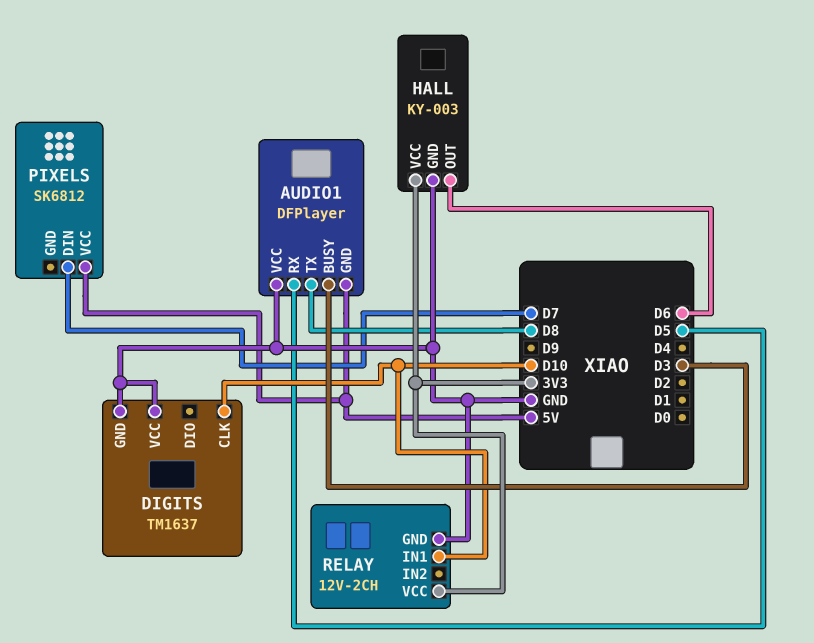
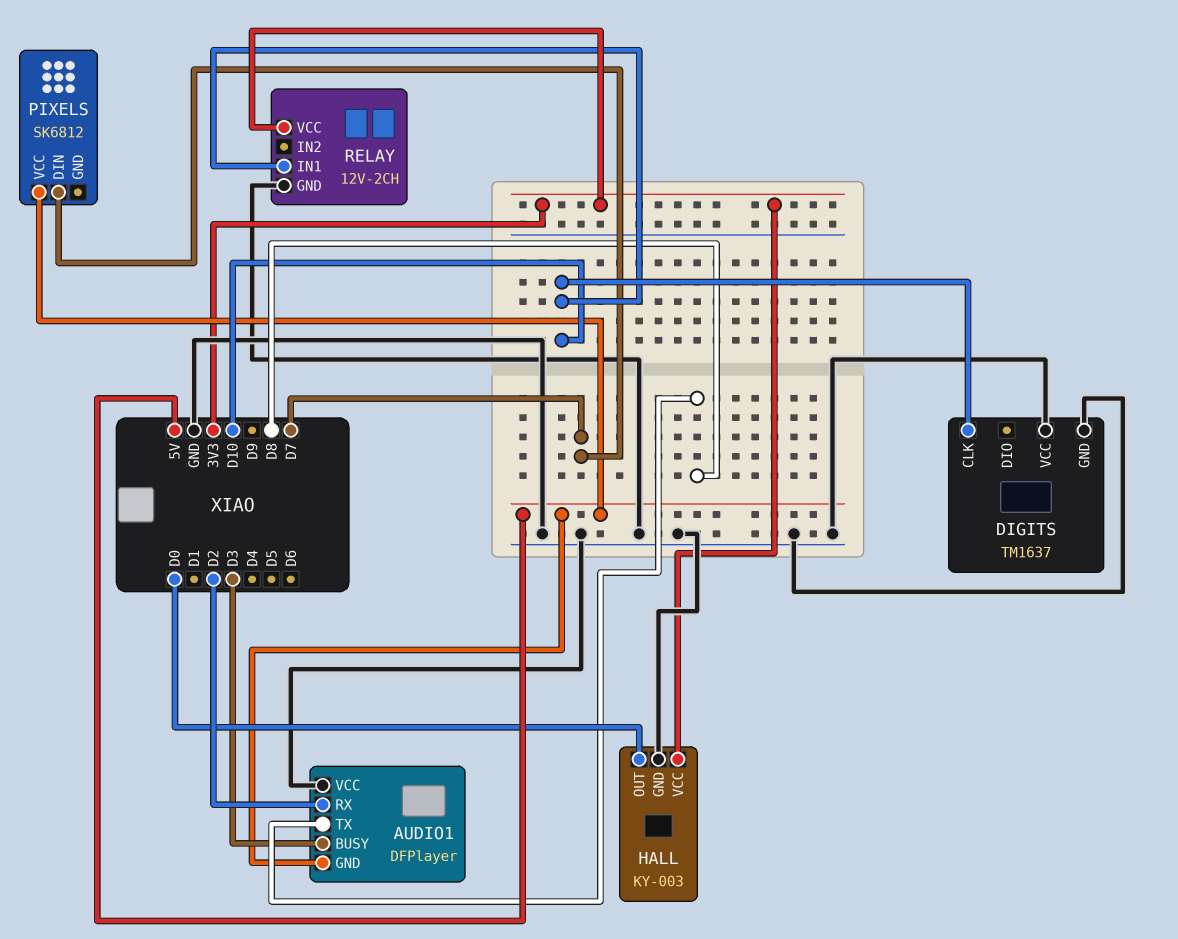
AUDIO1 pin RX: D5 -> D2
HALL pin OUT: D6 -> D0

